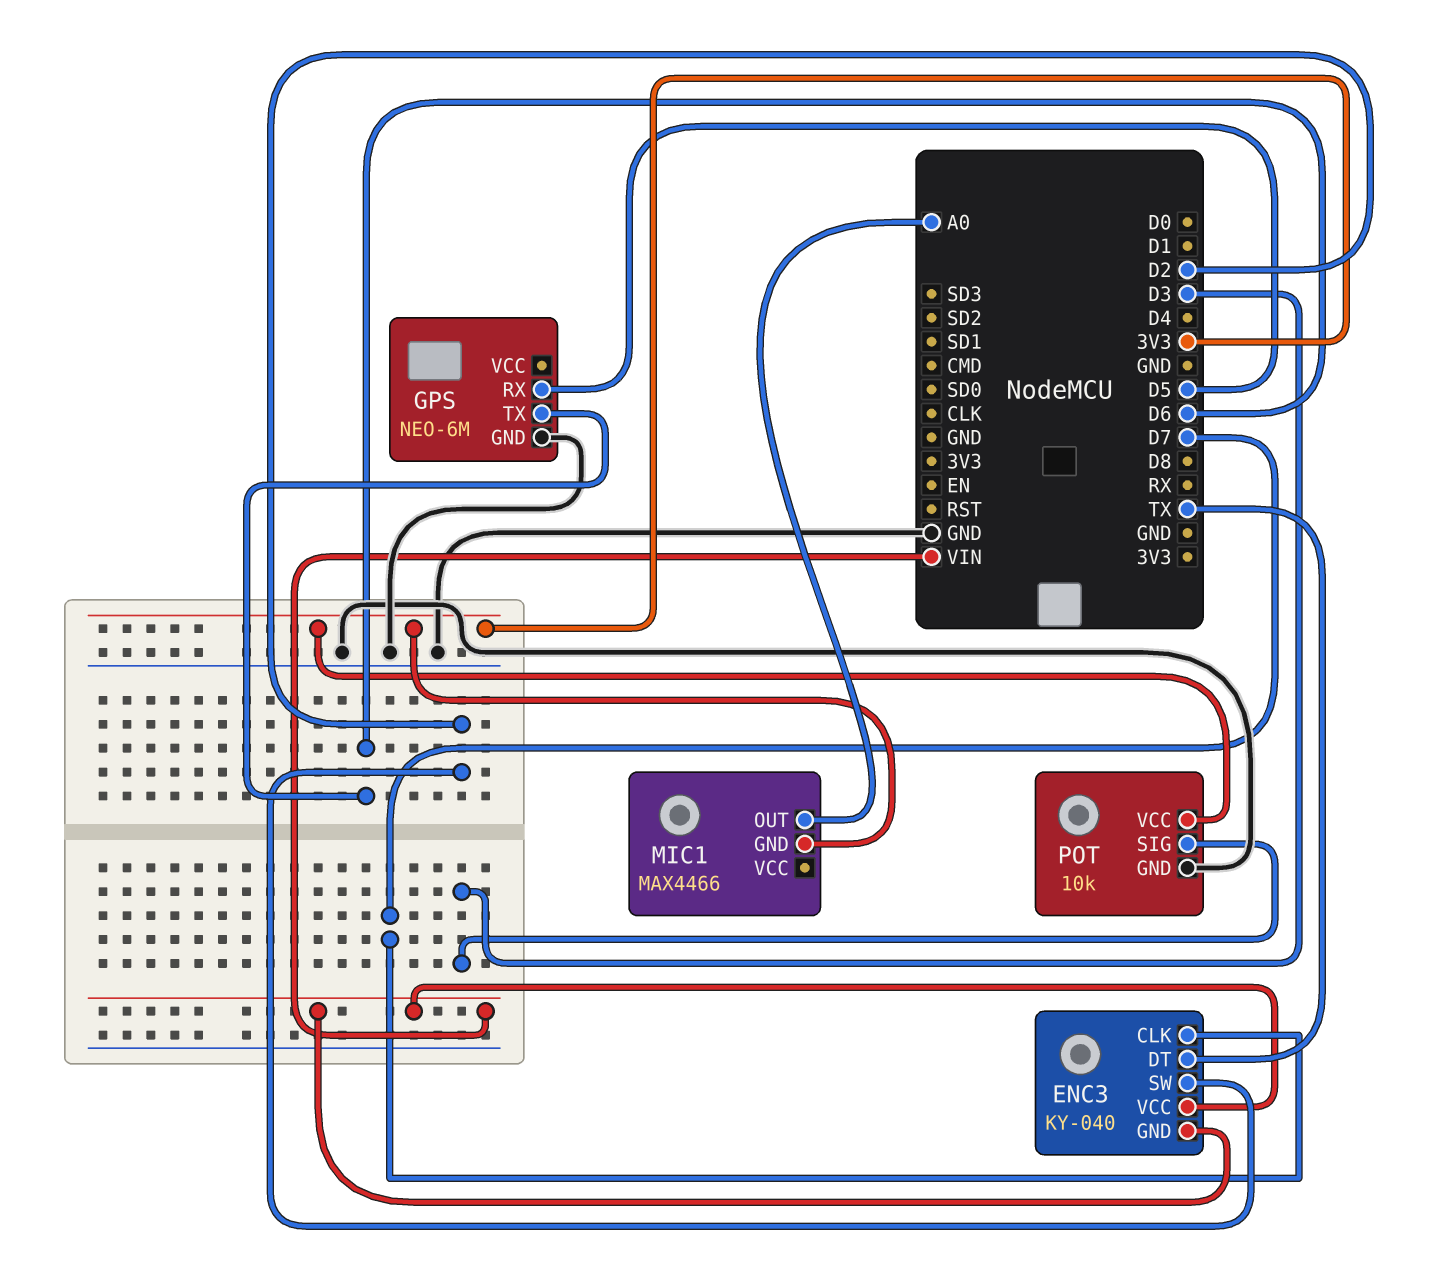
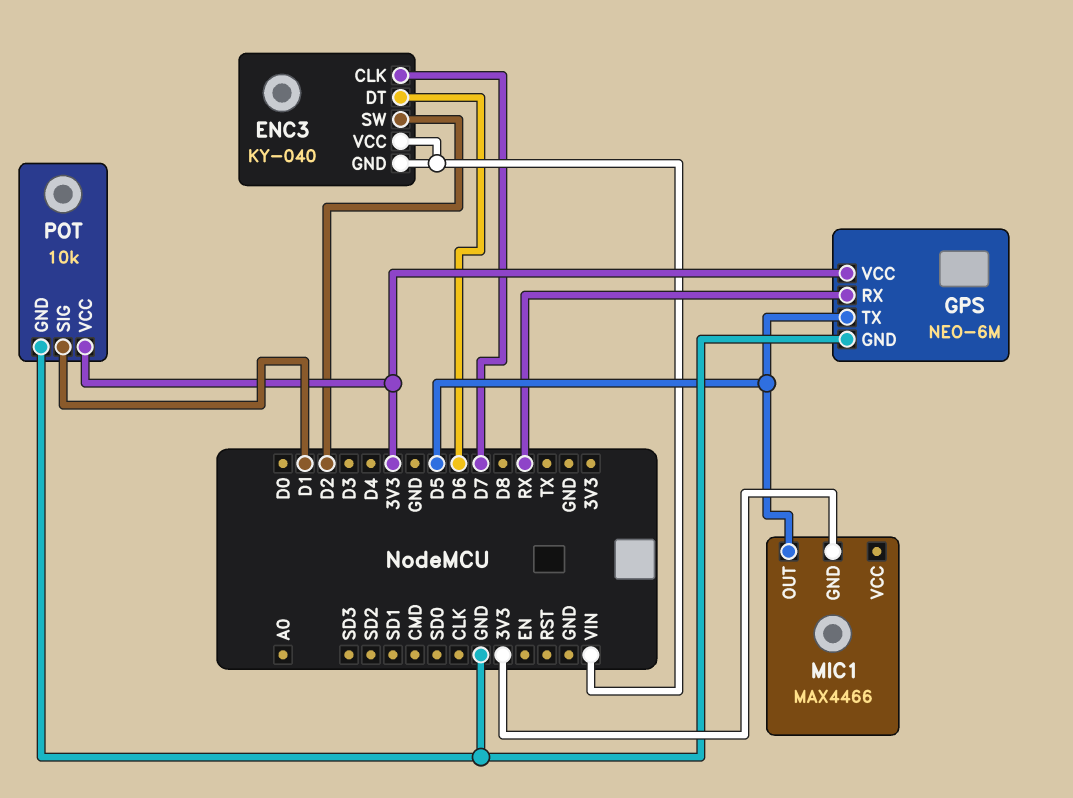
ENC3 pin DT: TX -> D6
GPS pin RX: D5 -> RX
GPS pin TX: D6 -> D5
GPS pin VCC: none -> 3V3
MIC1 pin OUT: A0 -> D5
POT pin SIG: D3 -> D1

